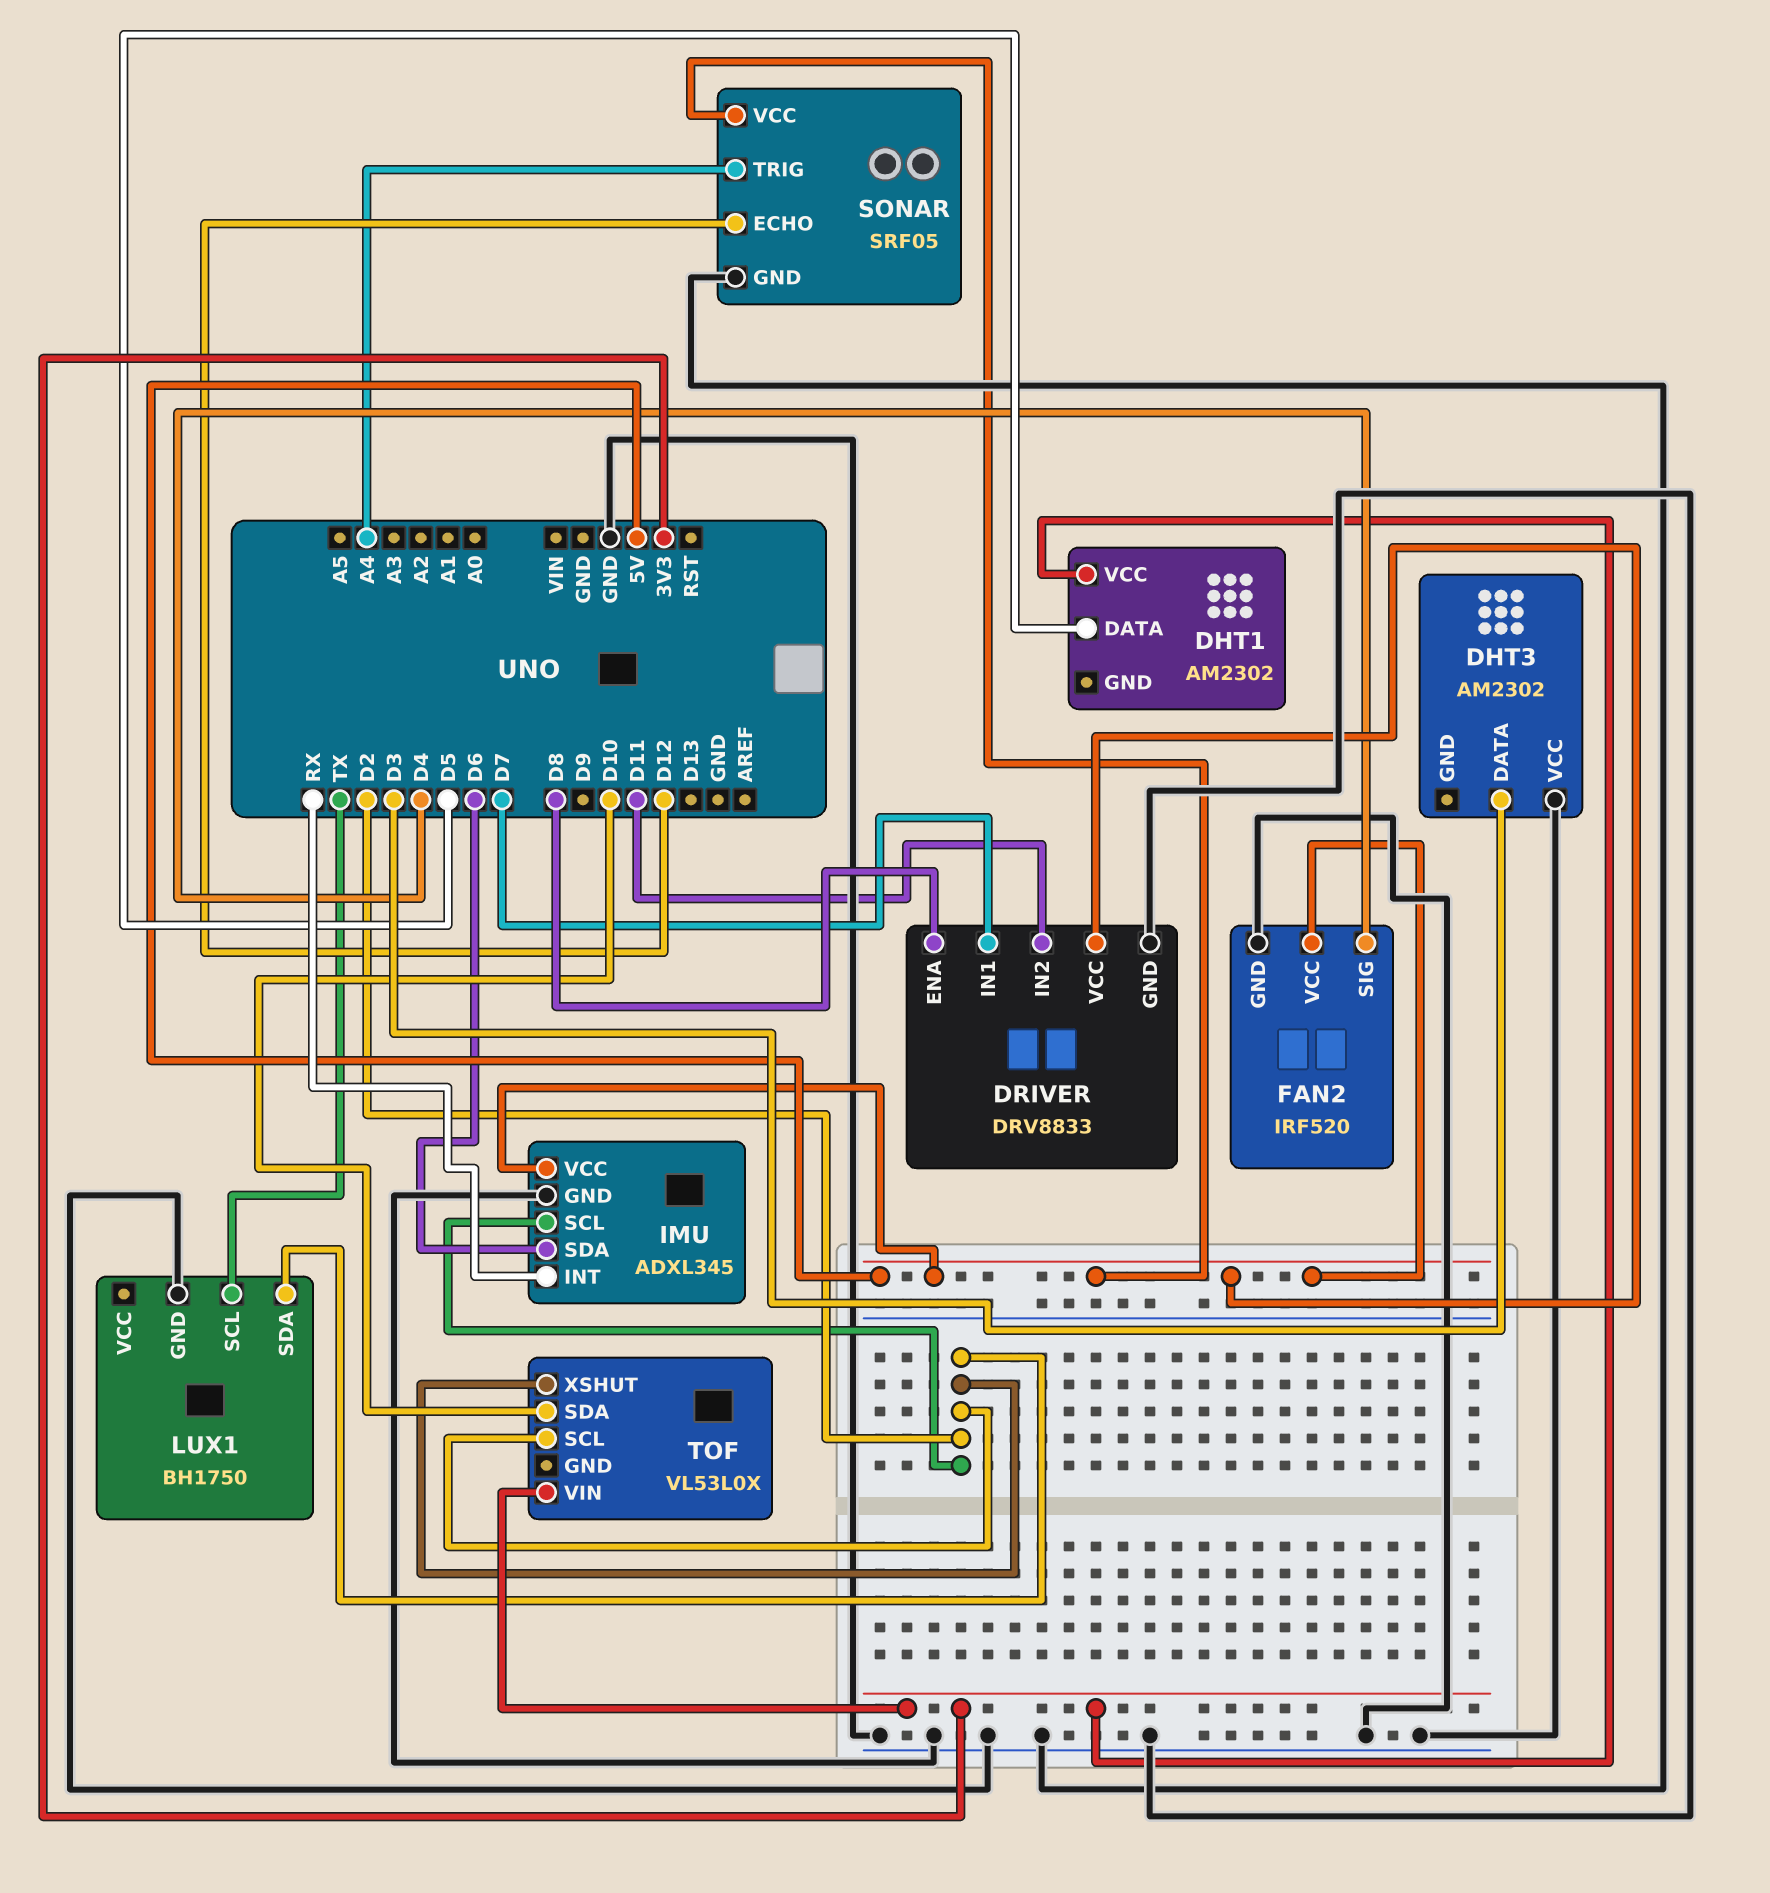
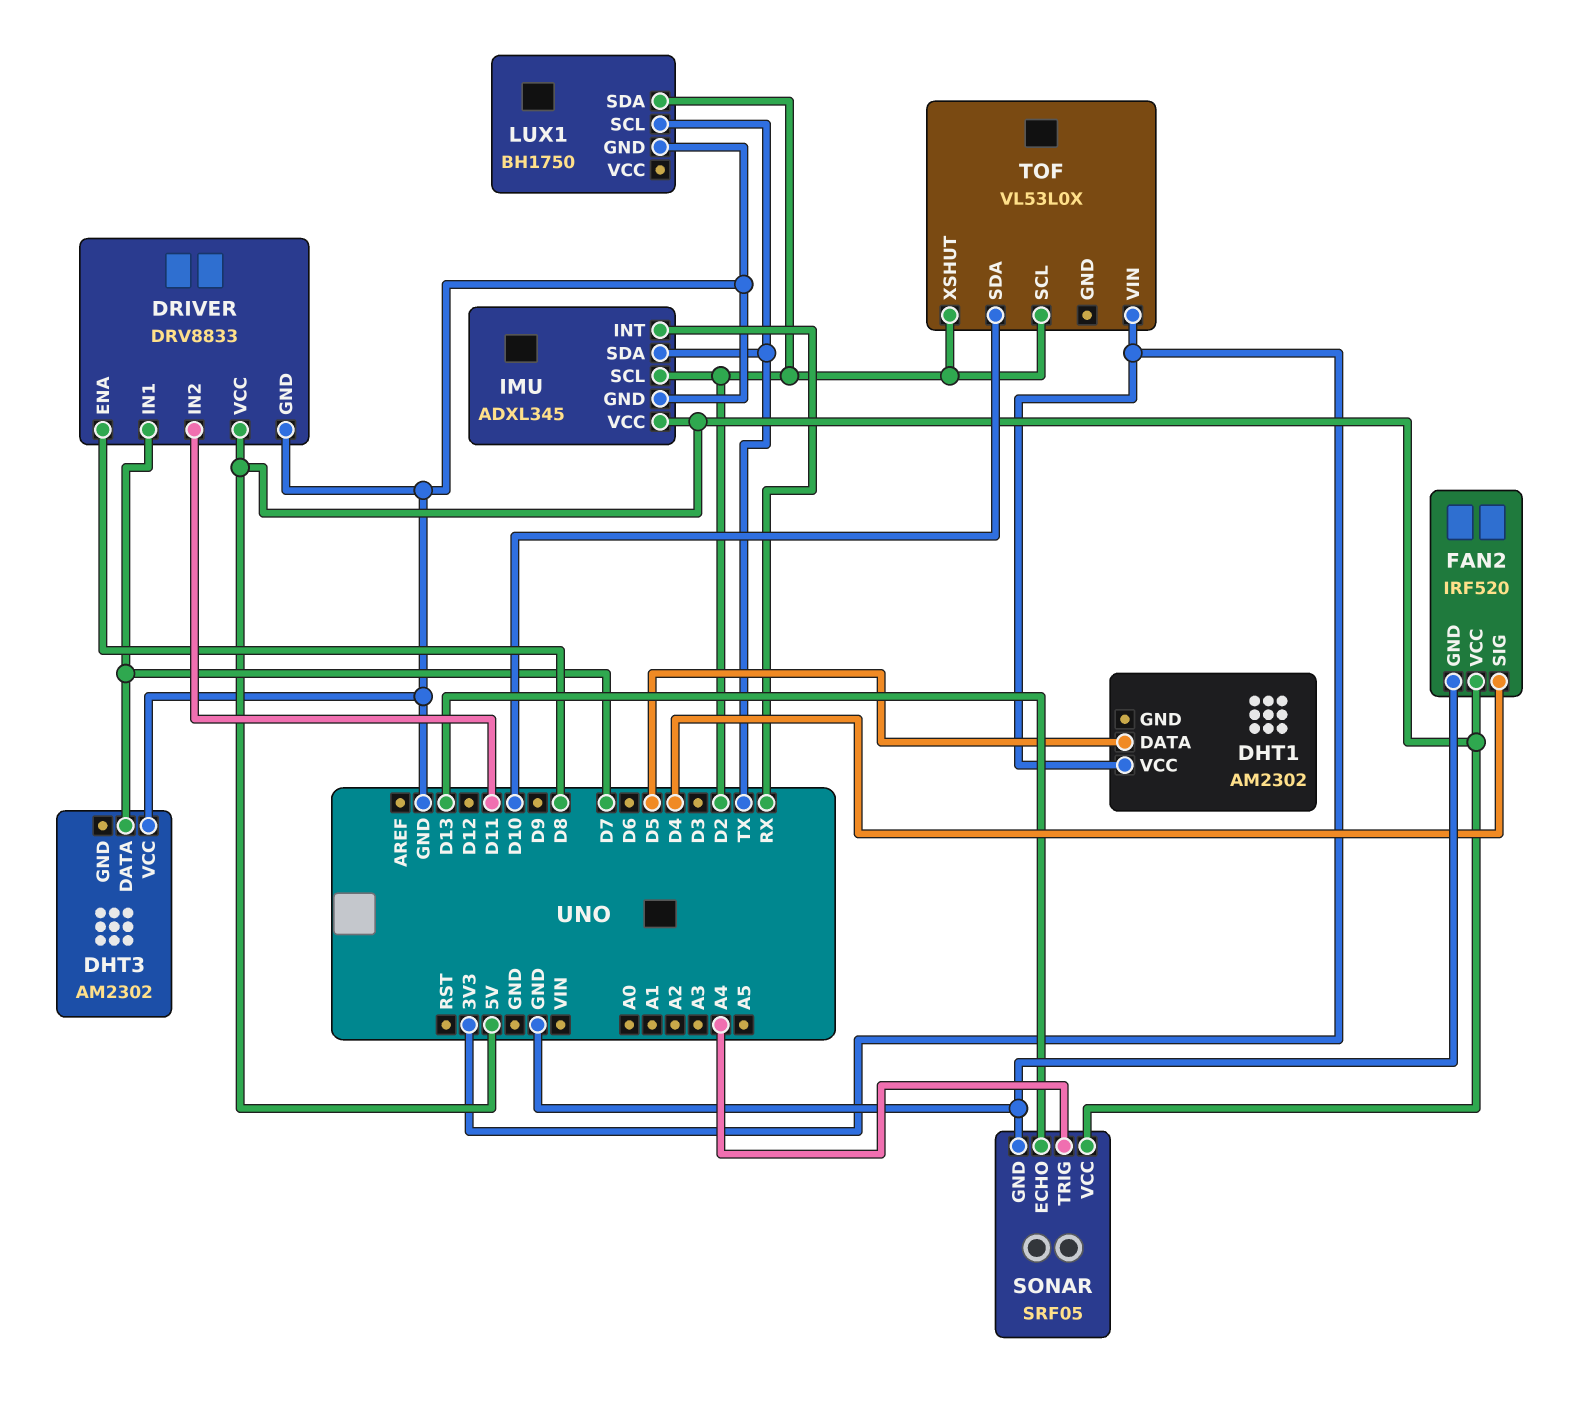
DHT3 pin DATA: D3 -> D7
IMU pin SDA: D6 -> TX
SONAR pin ECHO: D12 -> D13

